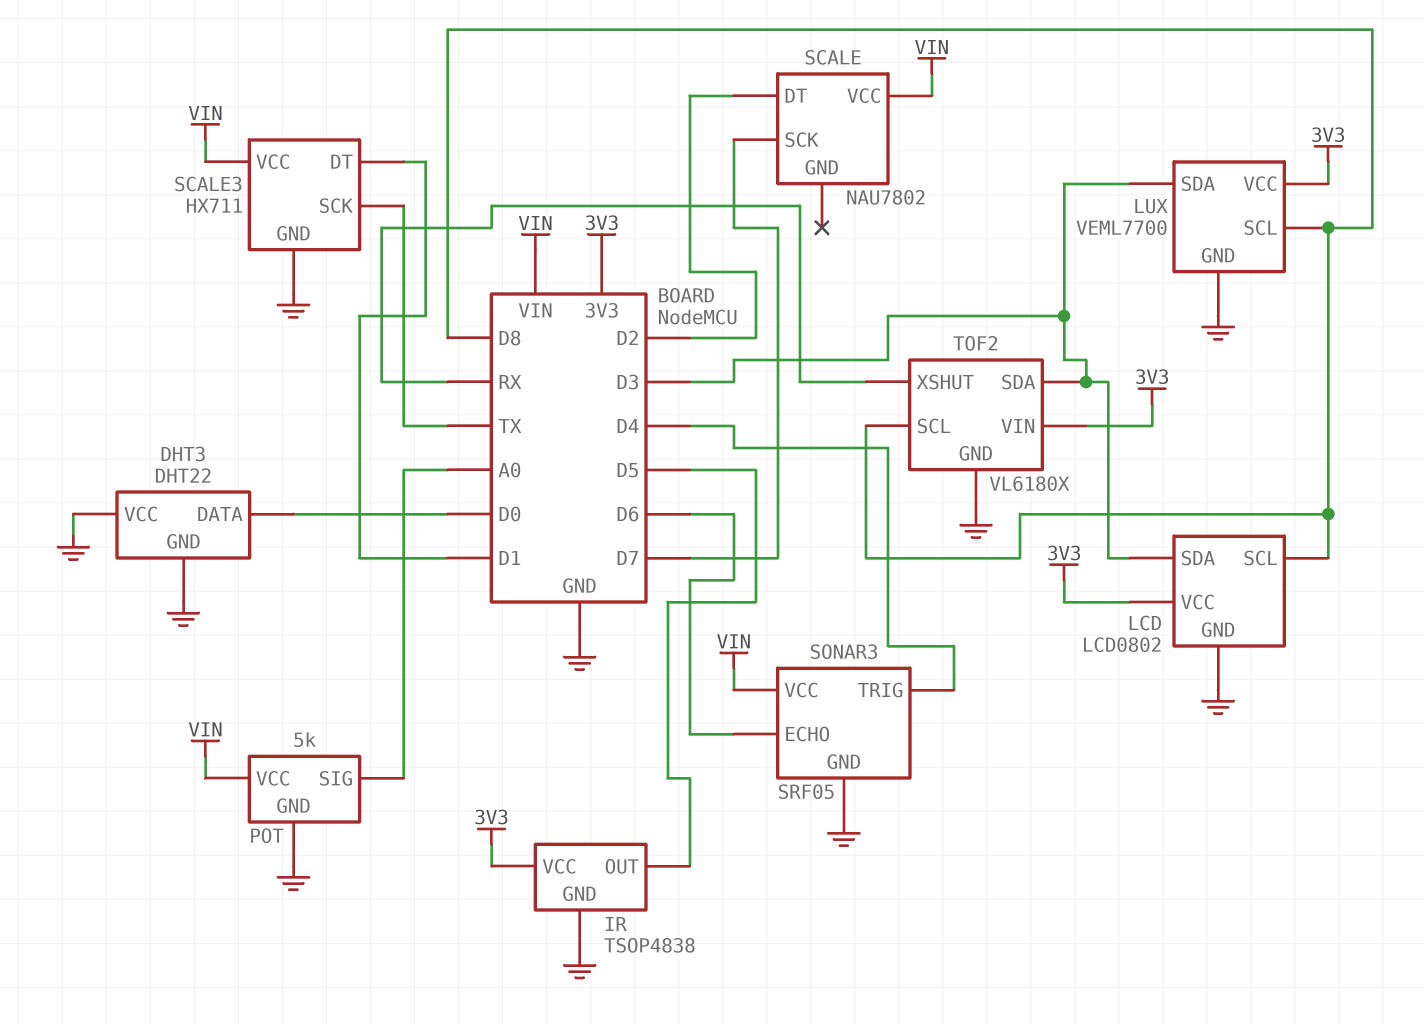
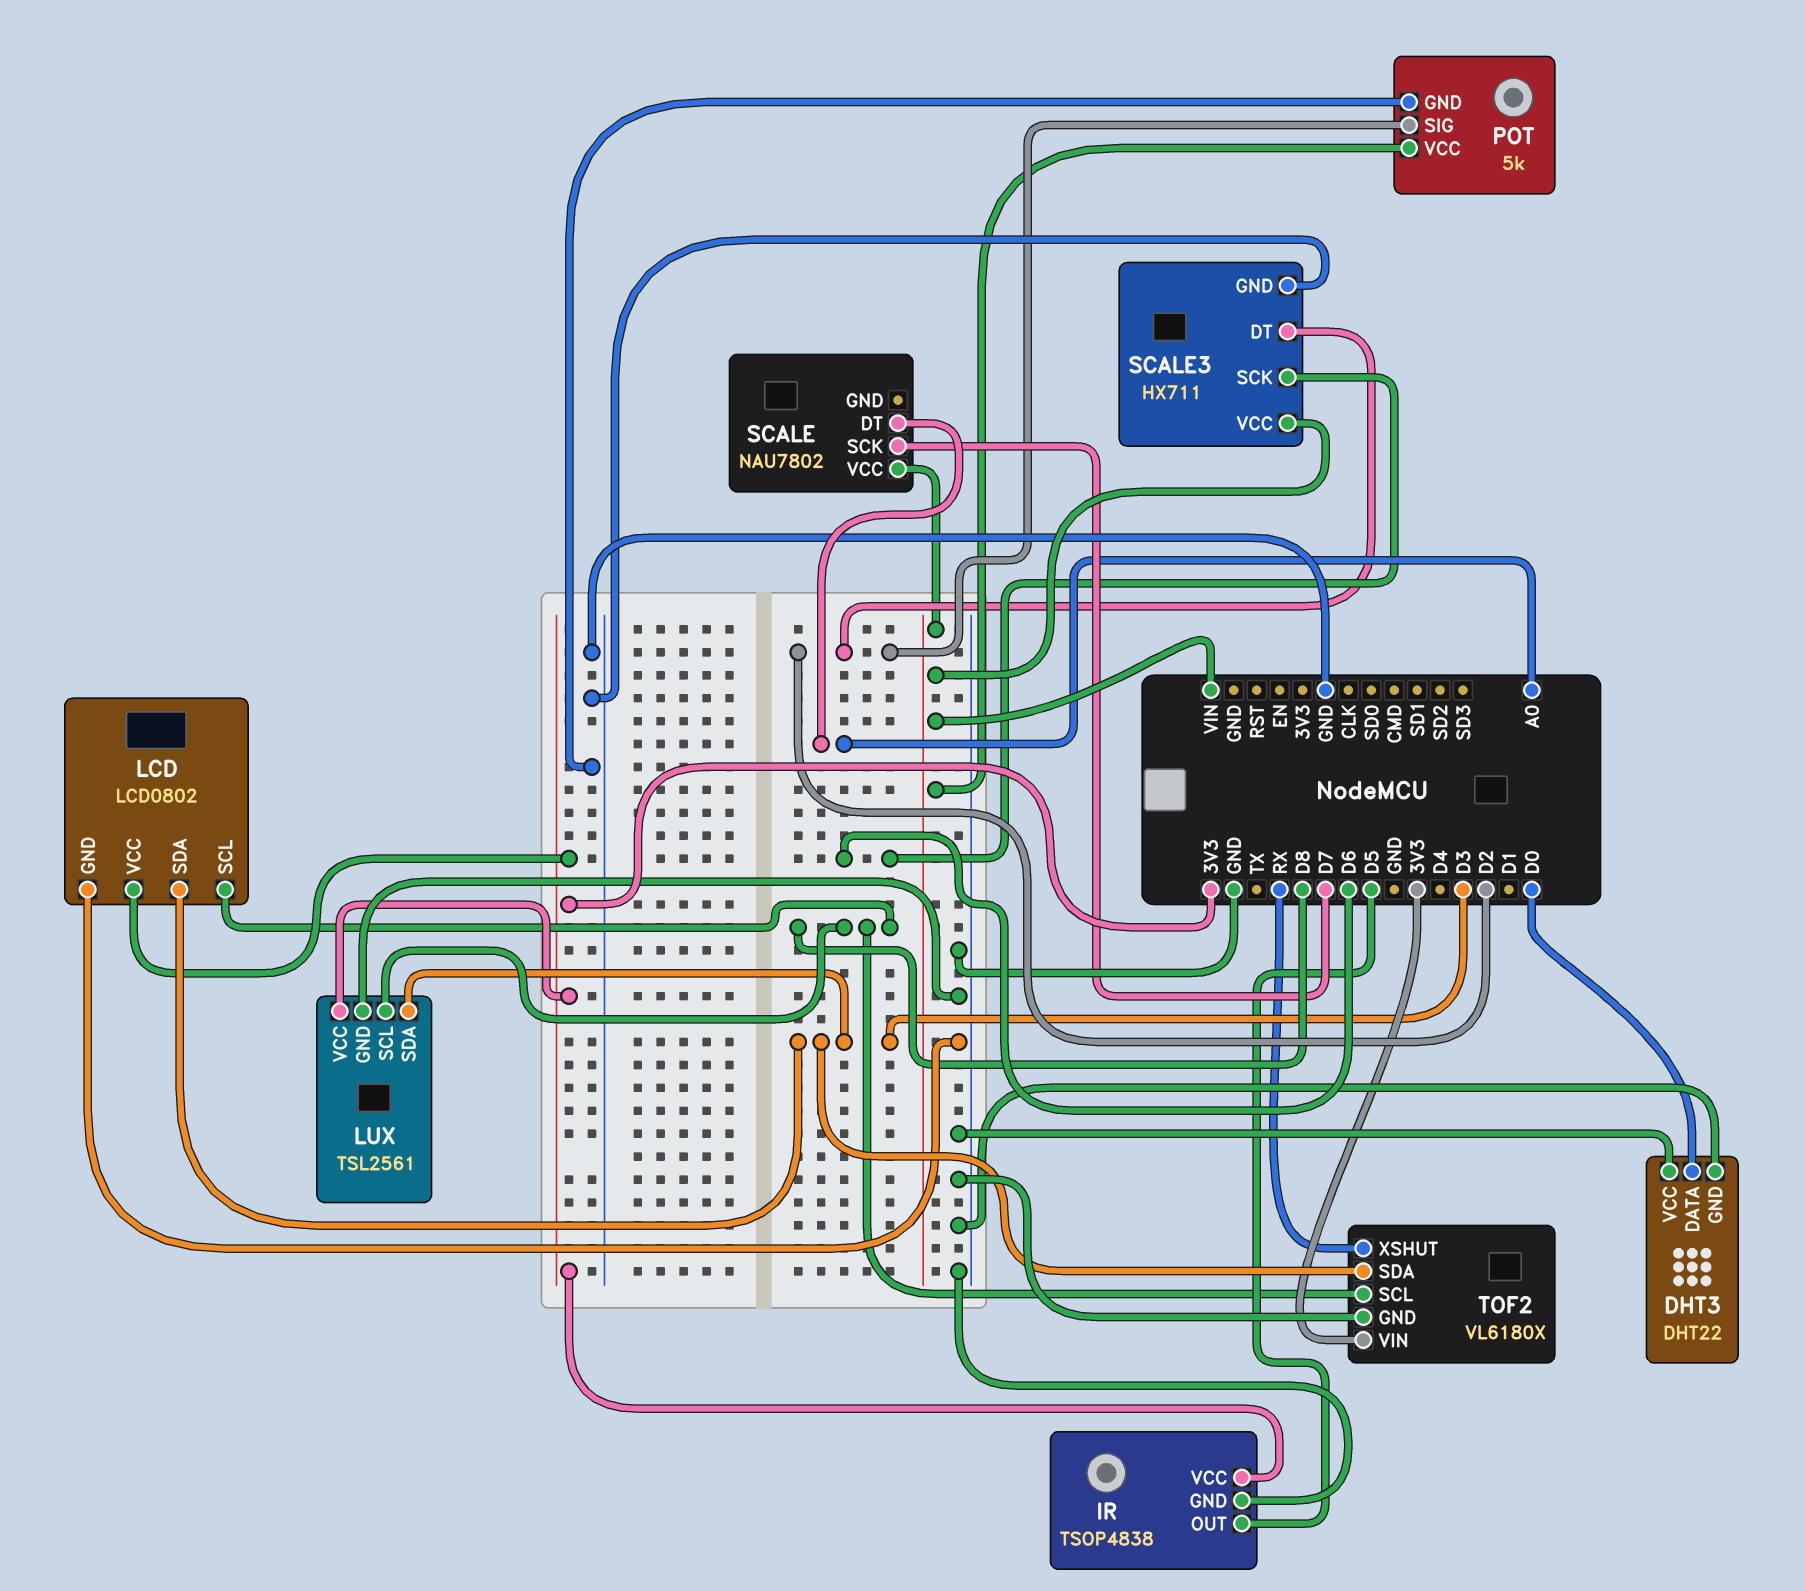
LUX: VEML7700 -> TSL2561
POT pin SIG: A0 -> D2
SCALE pin DT: D2 -> A0
SCALE3 pin DT: D1 -> D2
SCALE3 pin SCK: TX -> D6
SONAR3: SRF05 -> none
SONAR3 pin ECHO: D6 -> none
SONAR3 pin GND: GND -> none
SONAR3 pin TRIG: D4 -> none
SONAR3 pin VCC: VIN -> none

